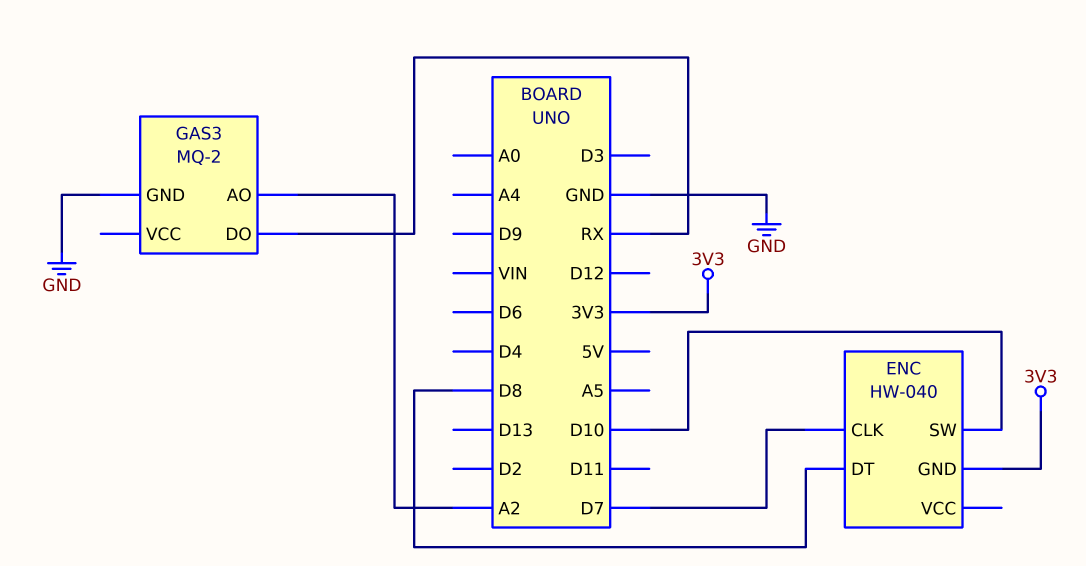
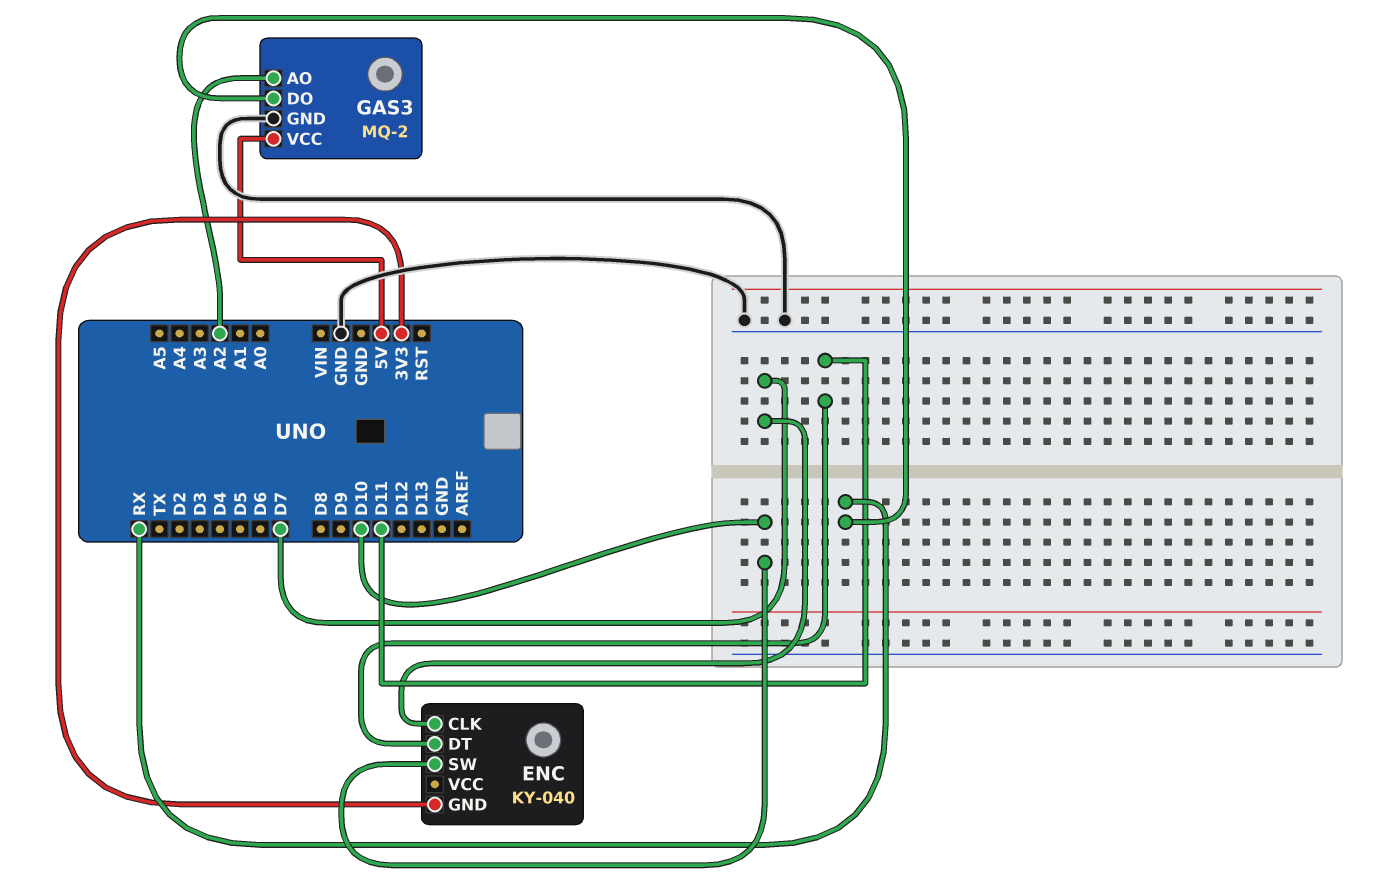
ENC: HW-040 -> KY-040
ENC pin DT: D8 -> D11
GAS3 pin VCC: none -> 5V

